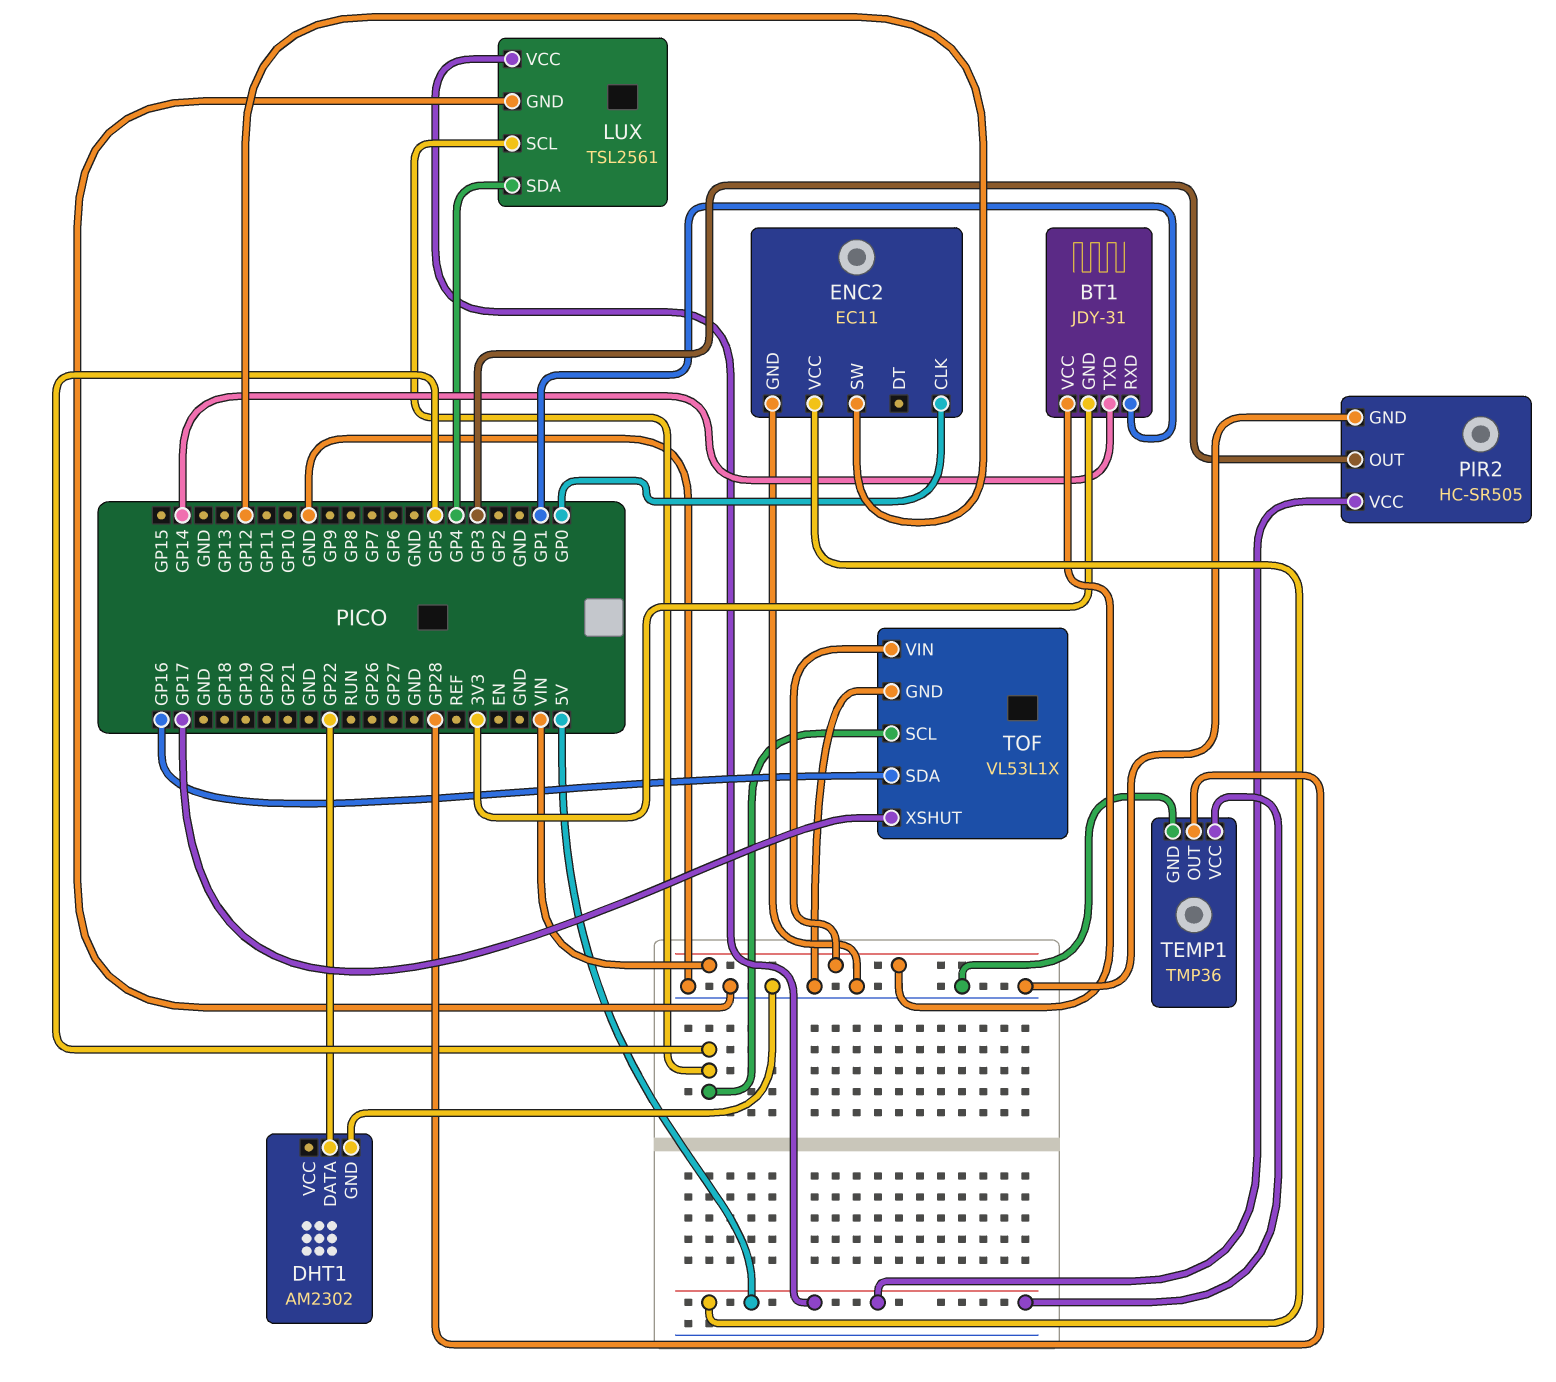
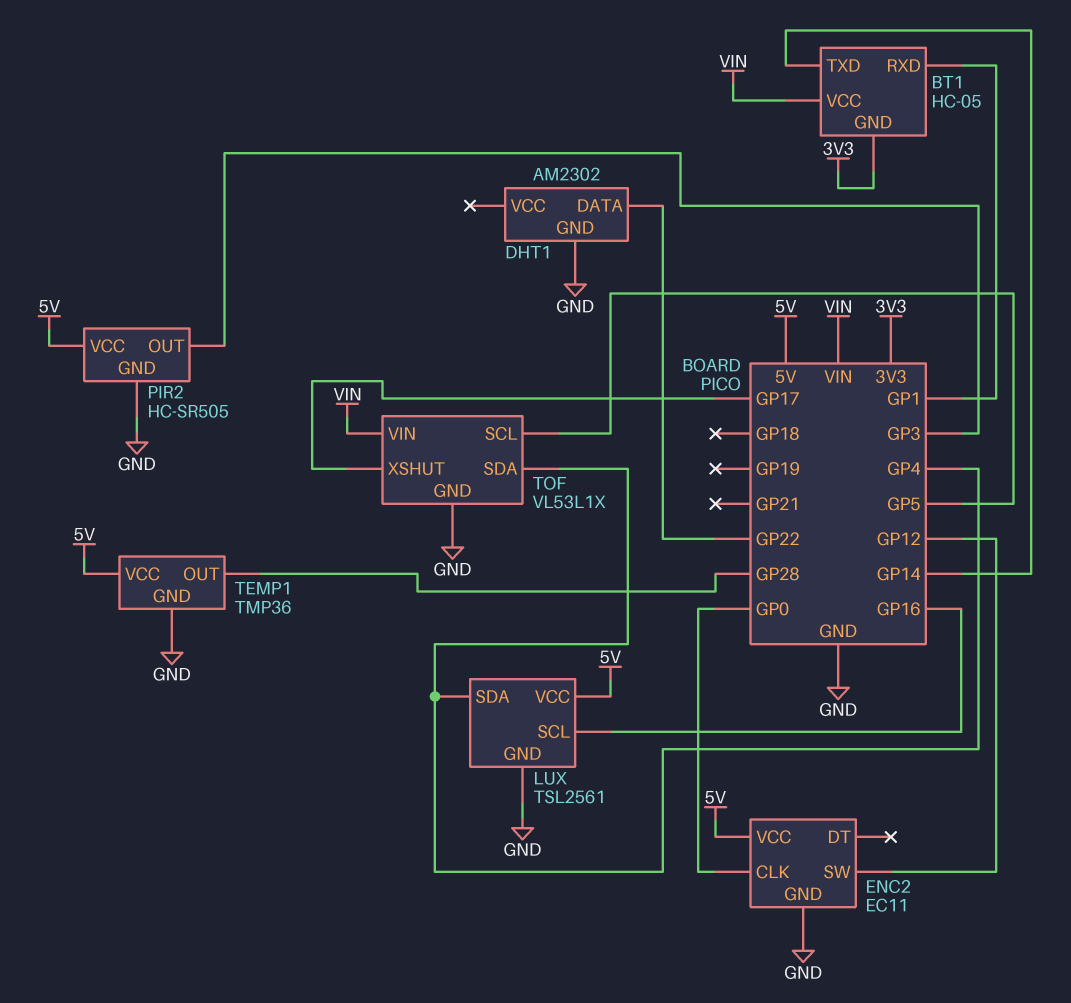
BT1: JDY-31 -> HC-05
LUX pin SCL: GP5 -> GP16
TOF pin SDA: GP16 -> GP4

